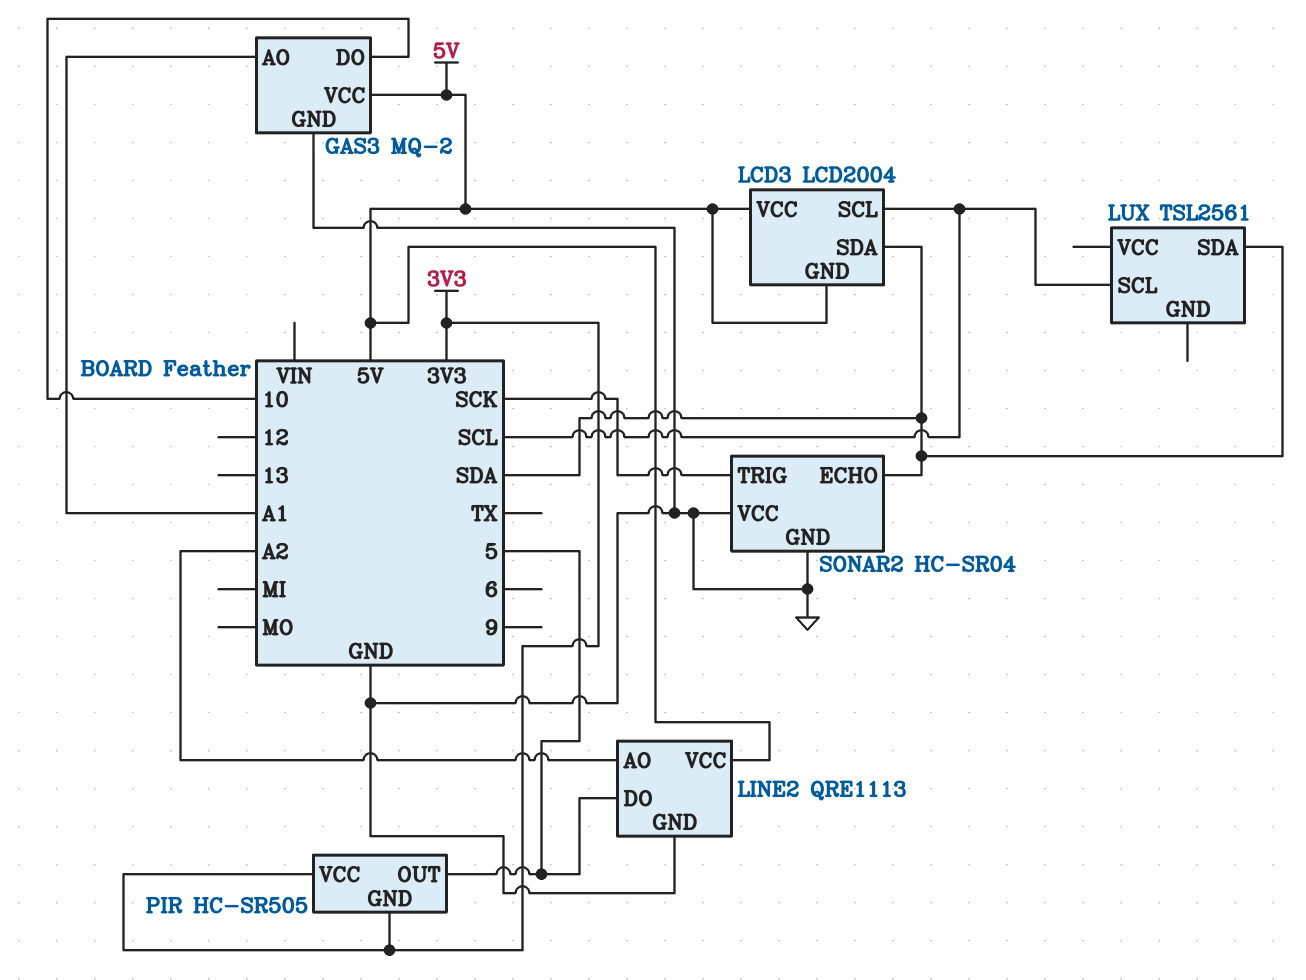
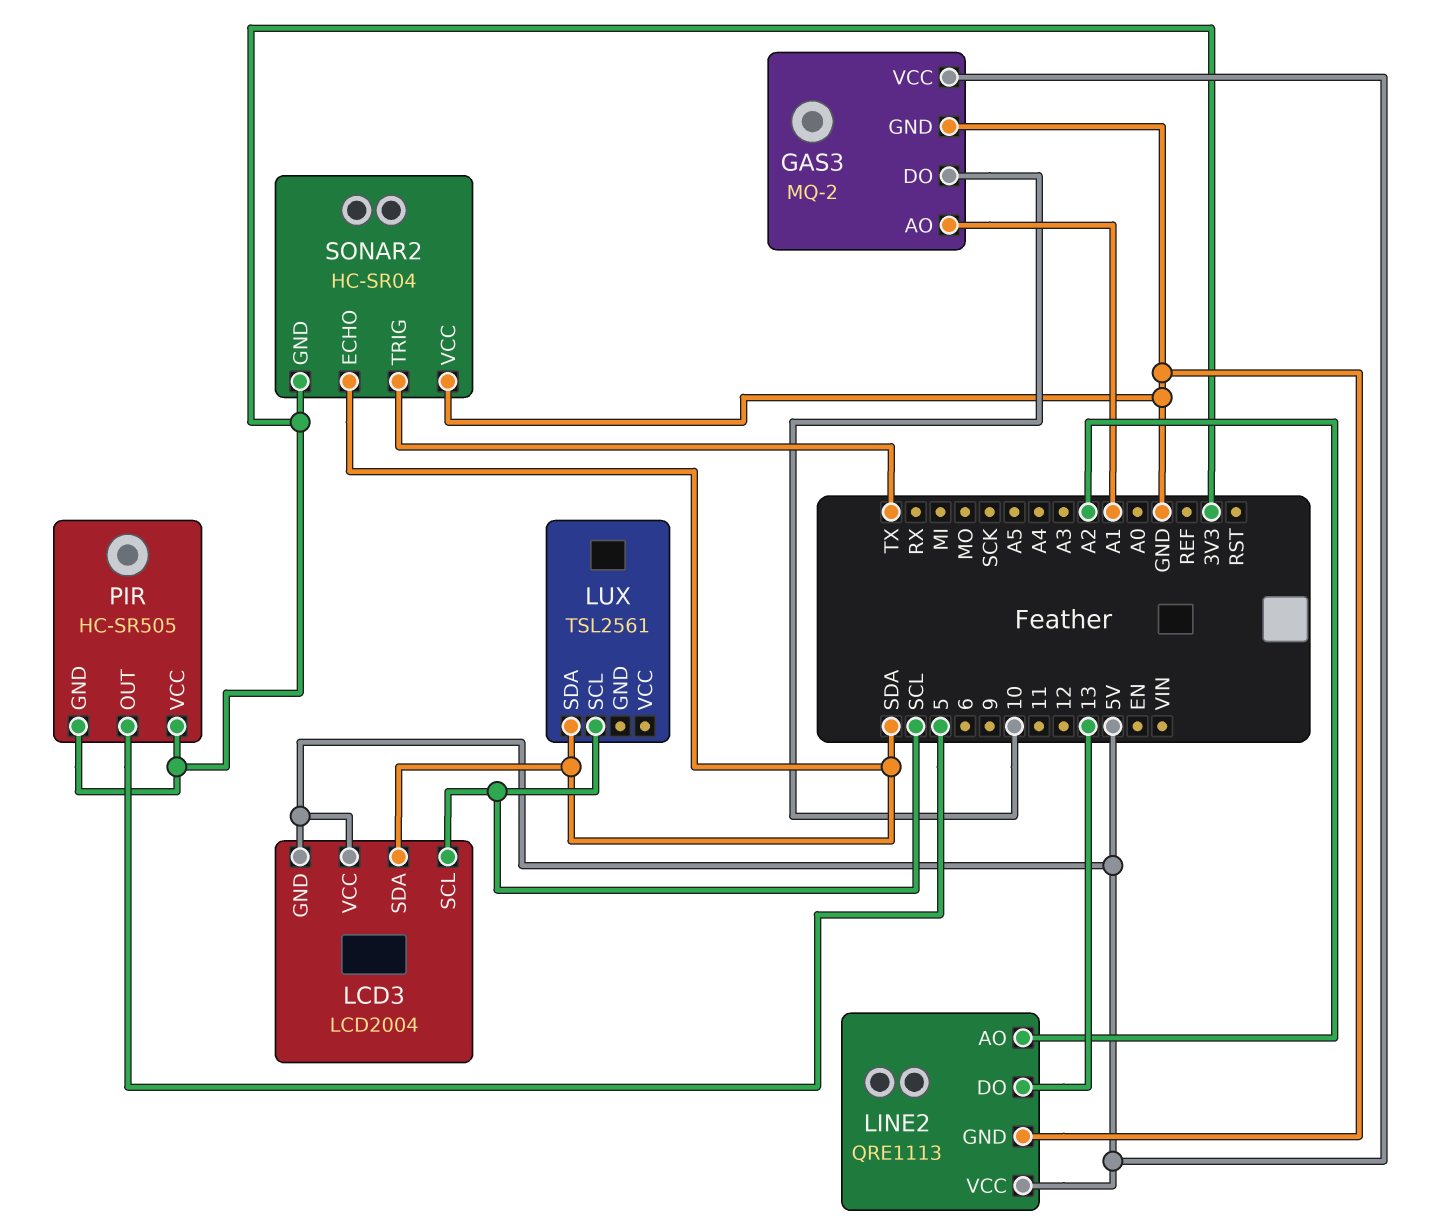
LINE2 pin DO: 5 -> 13
SONAR2 pin GND: GND -> 3V3
SONAR2 pin TRIG: SCK -> TX

